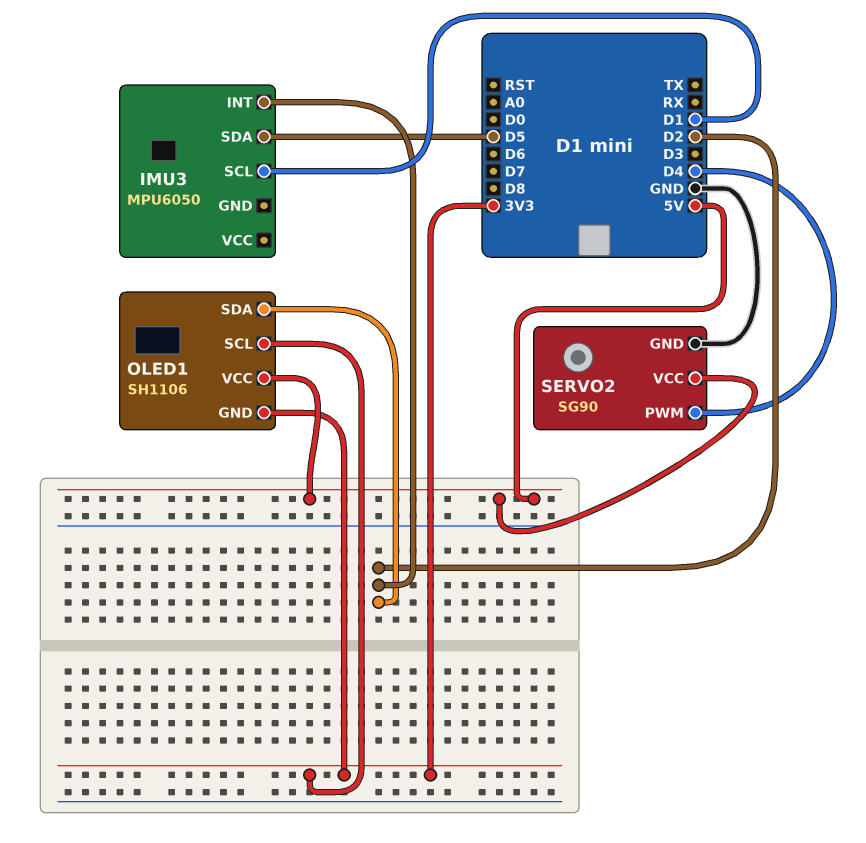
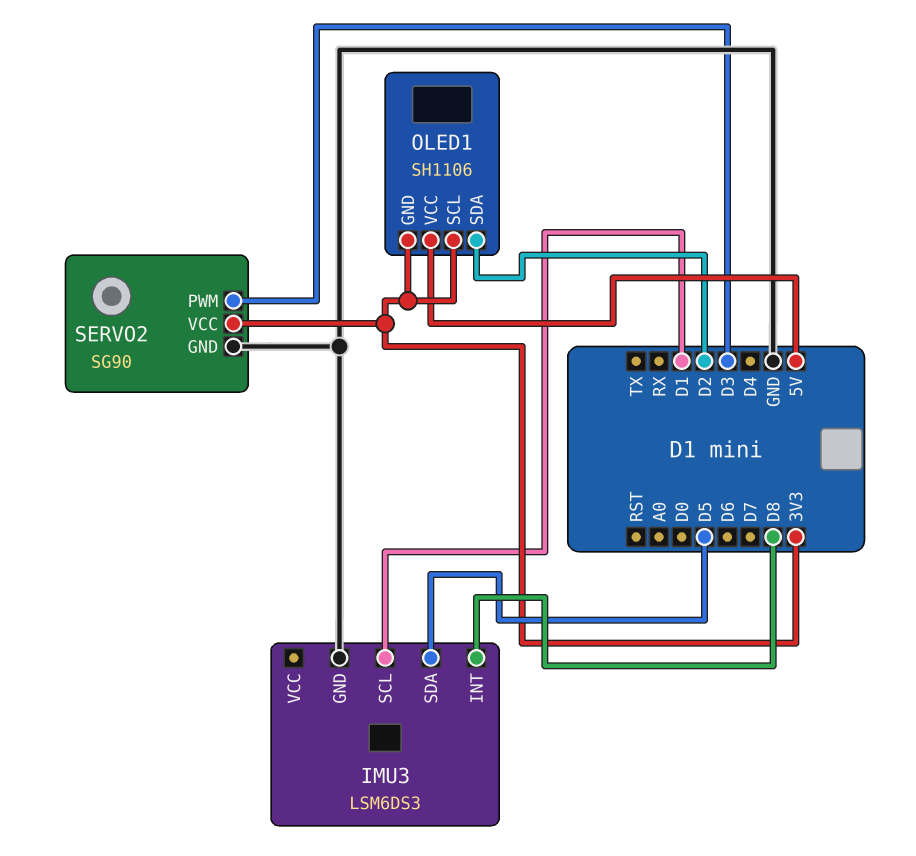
IMU3: MPU6050 -> LSM6DS3
IMU3 pin GND: none -> GND
IMU3 pin INT: D2 -> D8
SERVO2 pin PWM: D4 -> D3
SERVO2 pin VCC: 5V -> 3V3

